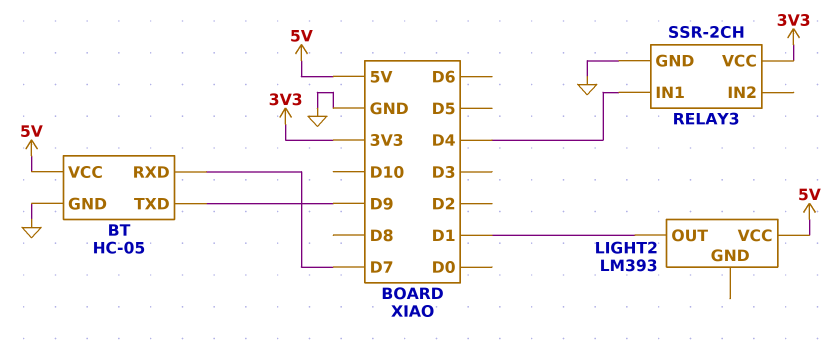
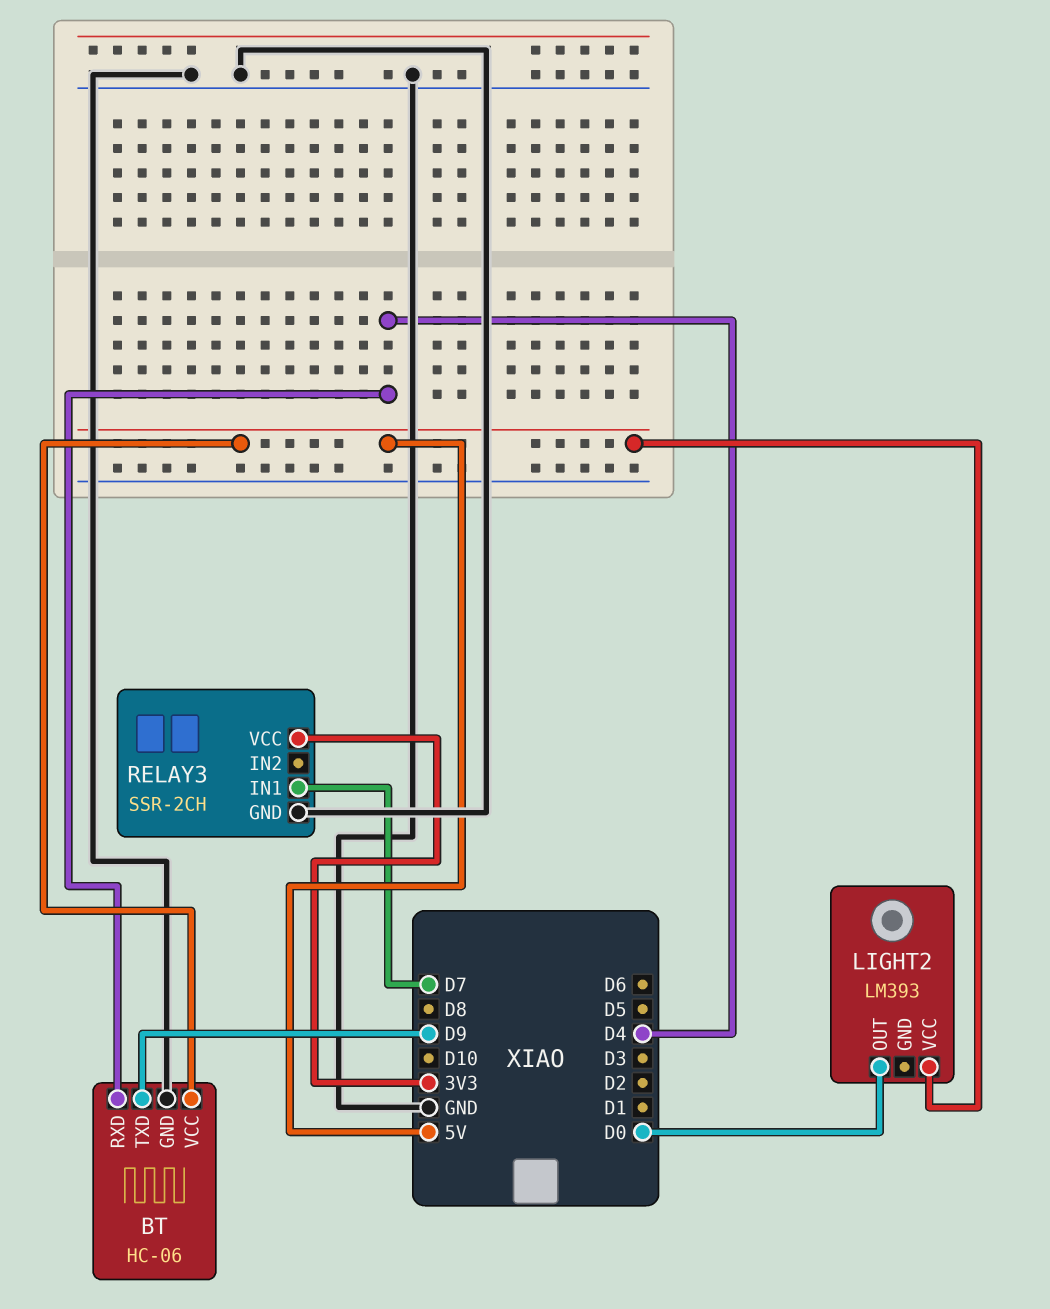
BT: HC-05 -> HC-06
BT pin RXD: D7 -> D4
LIGHT2 pin OUT: D1 -> D0
RELAY3 pin IN1: D4 -> D7

